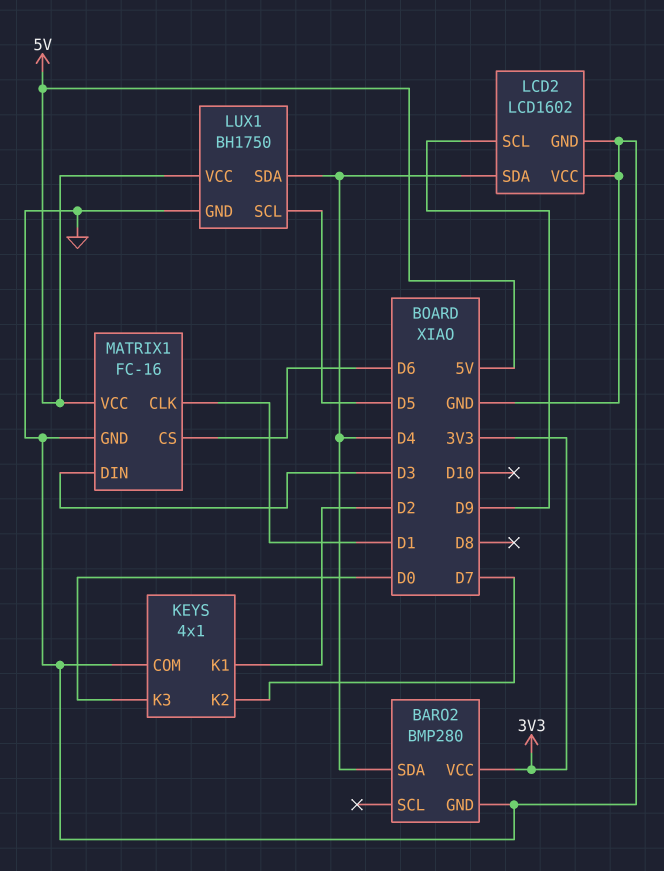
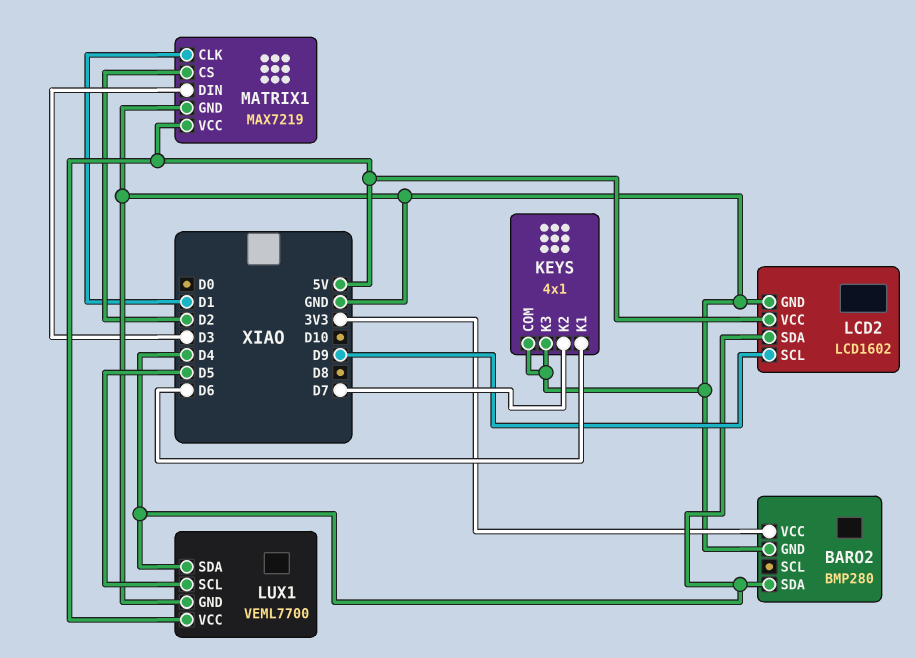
KEYS pin K1: D2 -> D6
KEYS pin K3: D0 -> GND
LCD2 pin VCC: GND -> 5V
LUX1: BH1750 -> VEML7700
MATRIX1: FC-16 -> MAX7219
MATRIX1 pin CS: D6 -> D2

